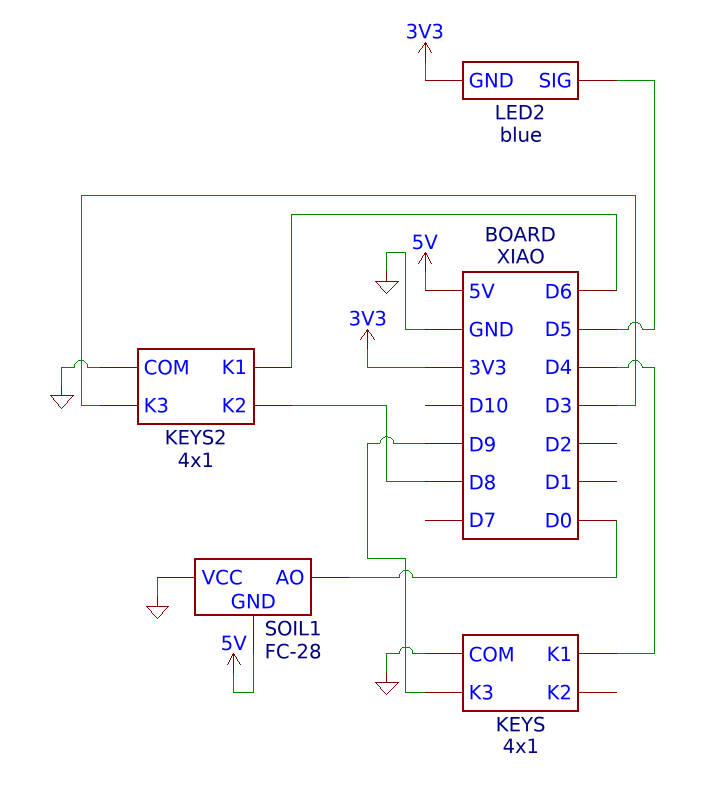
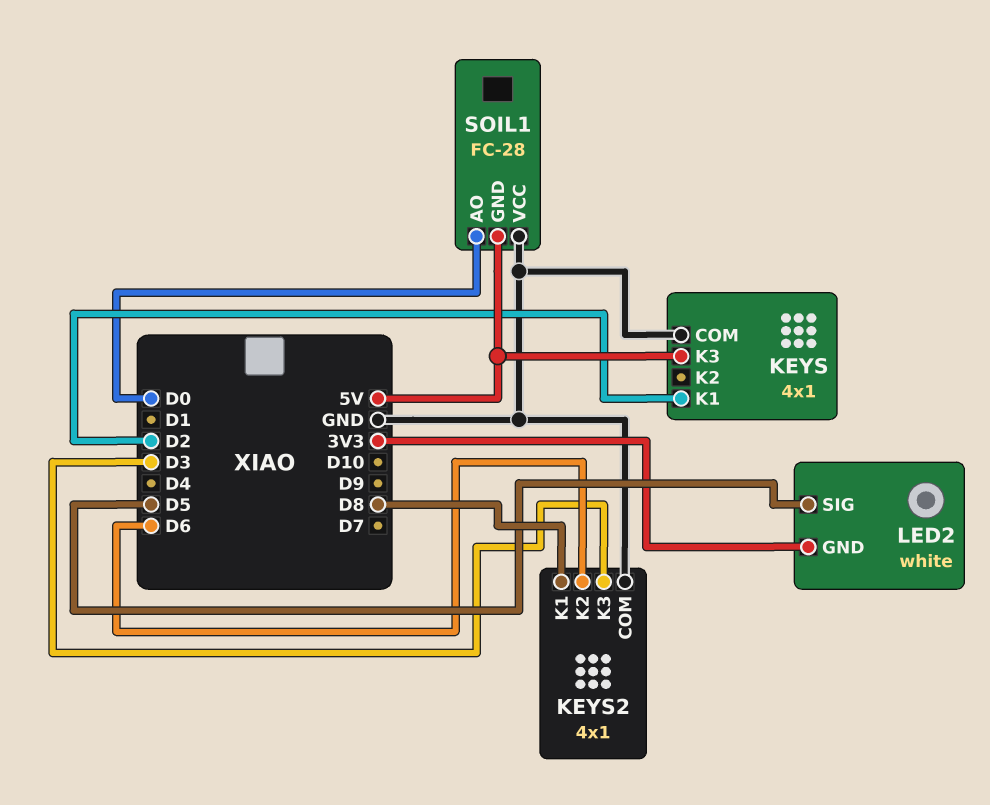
KEYS pin K1: D4 -> D2
KEYS pin K3: D9 -> 5V
KEYS2 pin K1: D6 -> D8
KEYS2 pin K2: D8 -> D6
LED2: blue -> white

